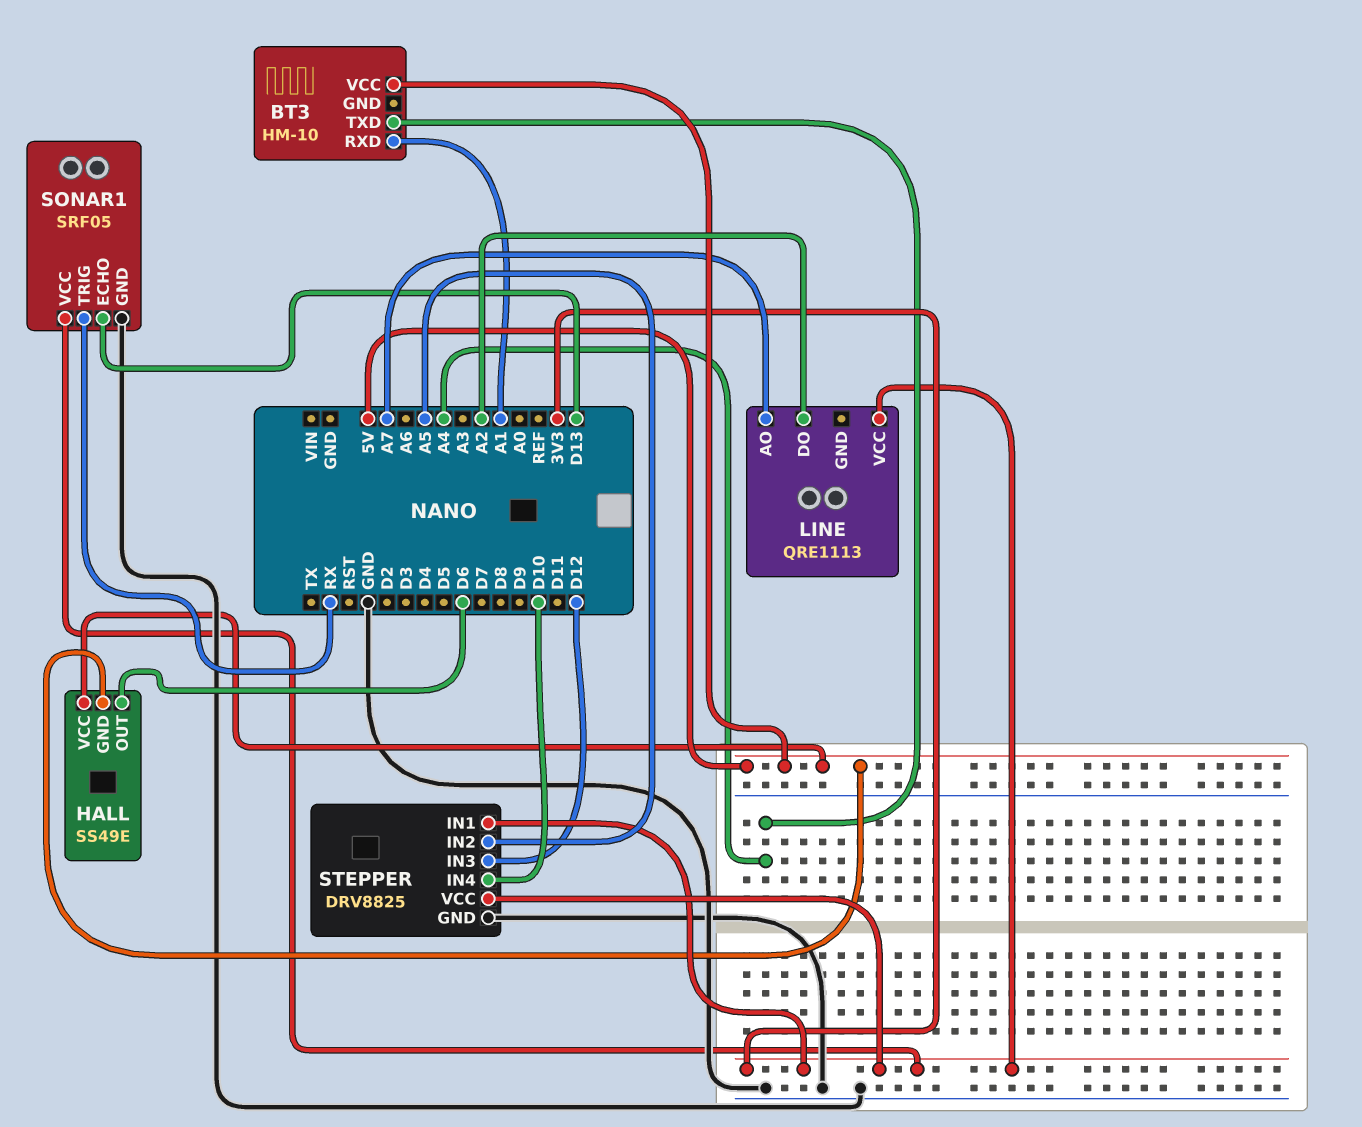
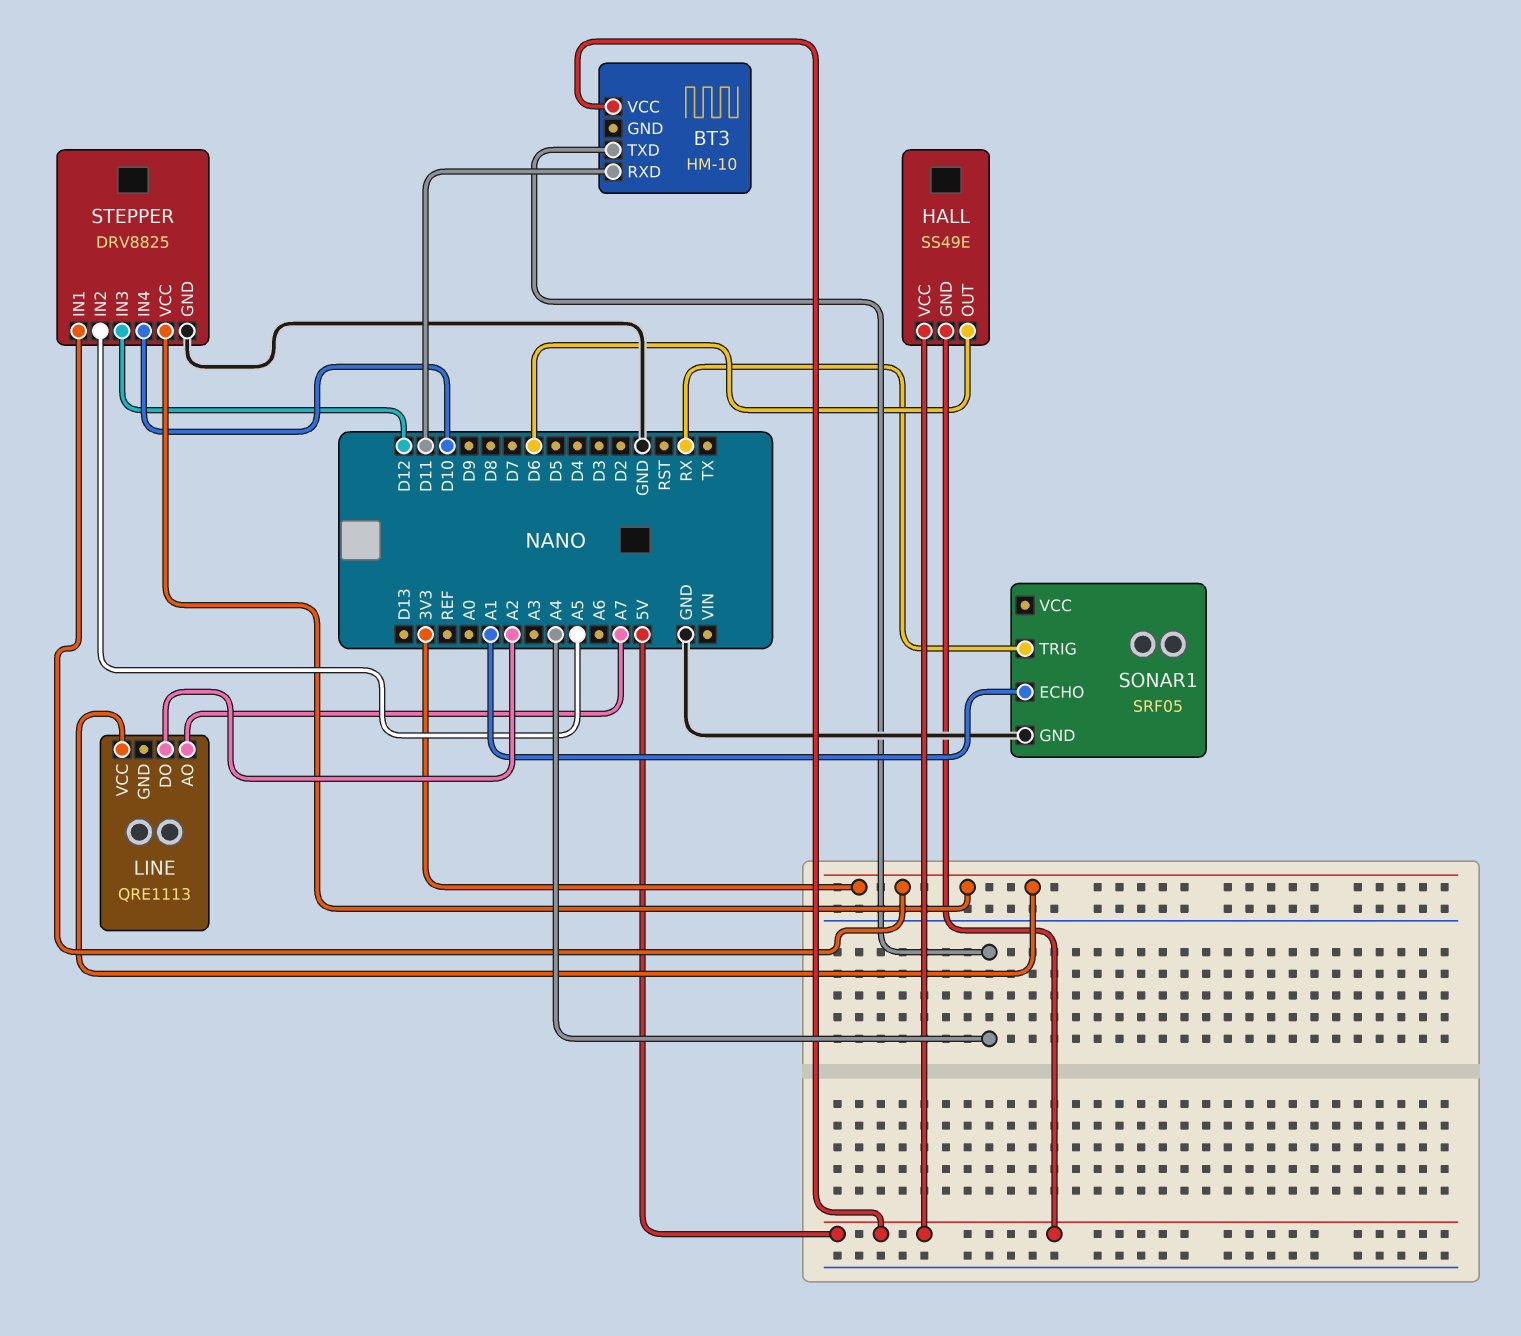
BT3 pin RXD: A1 -> D11
SONAR1 pin ECHO: D13 -> A1
SONAR1 pin VCC: 3V3 -> none

